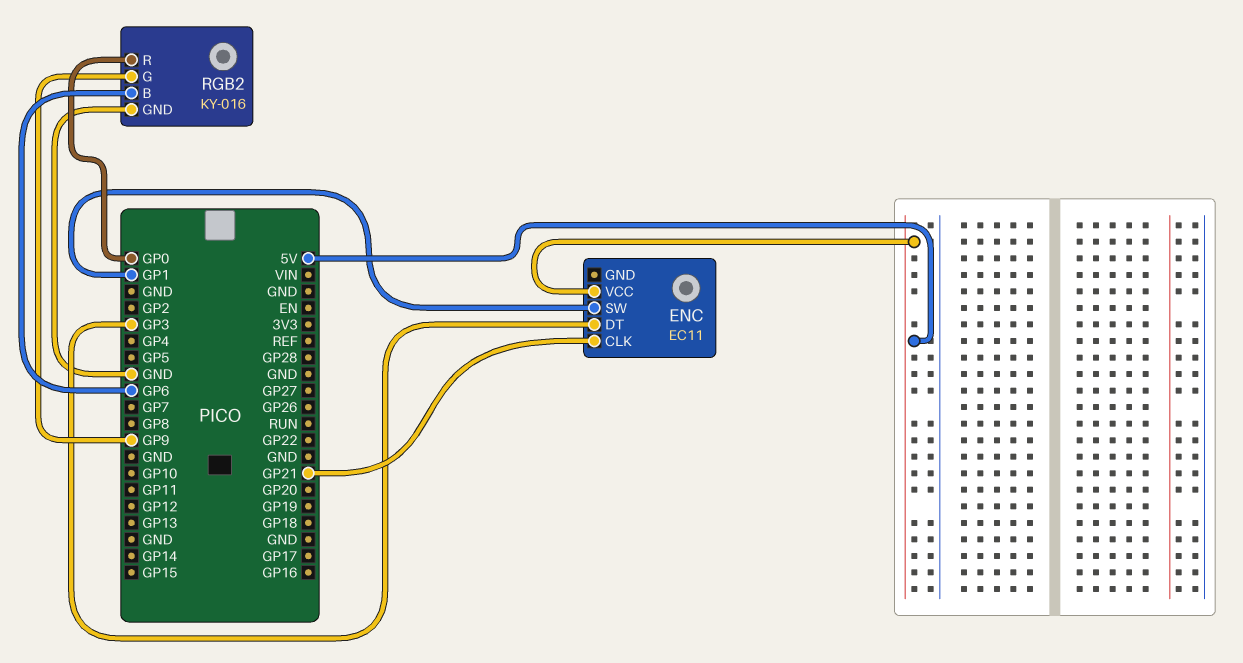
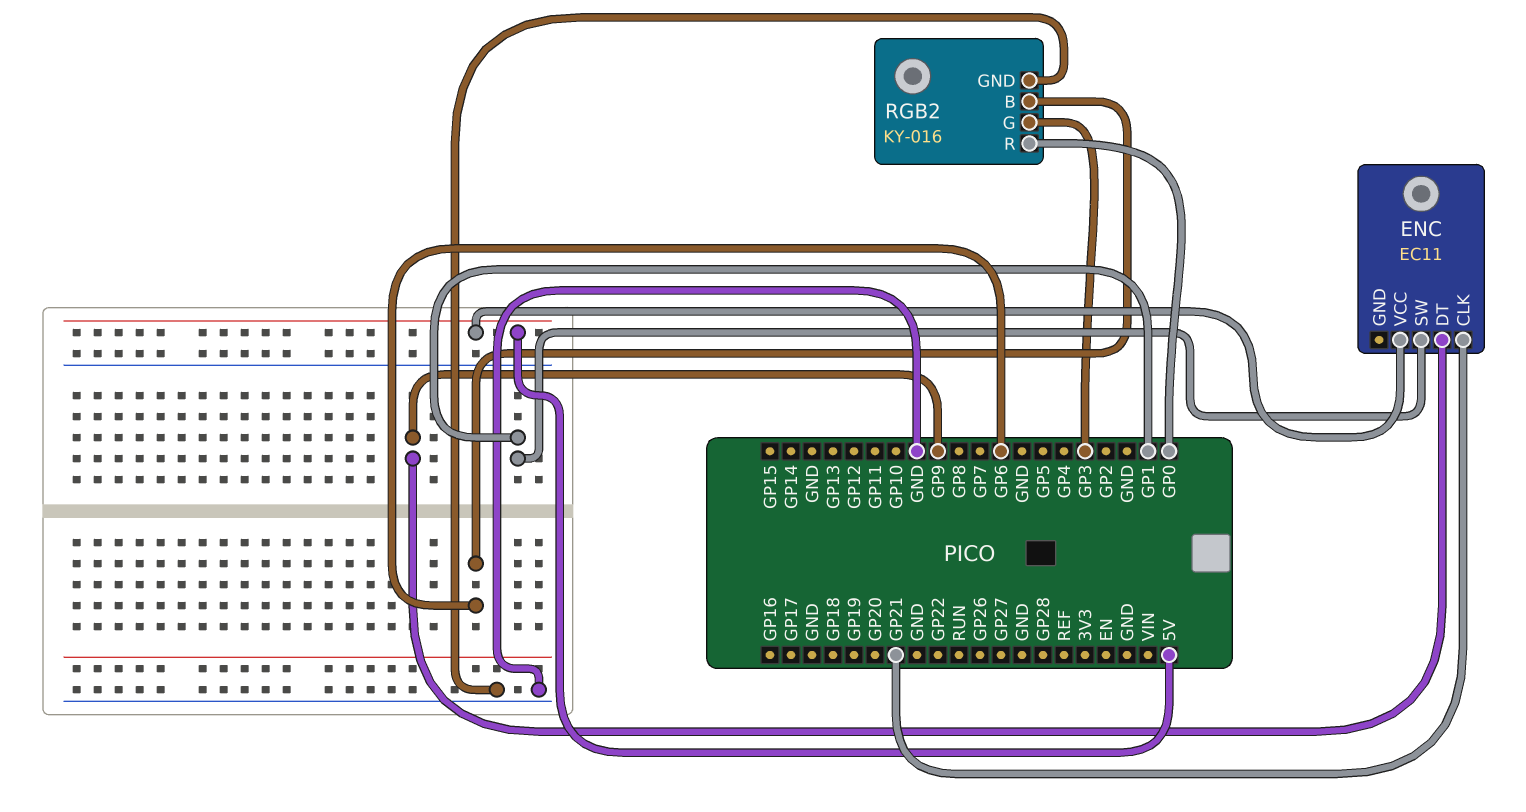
ENC pin DT: GP3 -> GP9
RGB2 pin G: GP9 -> GP3

